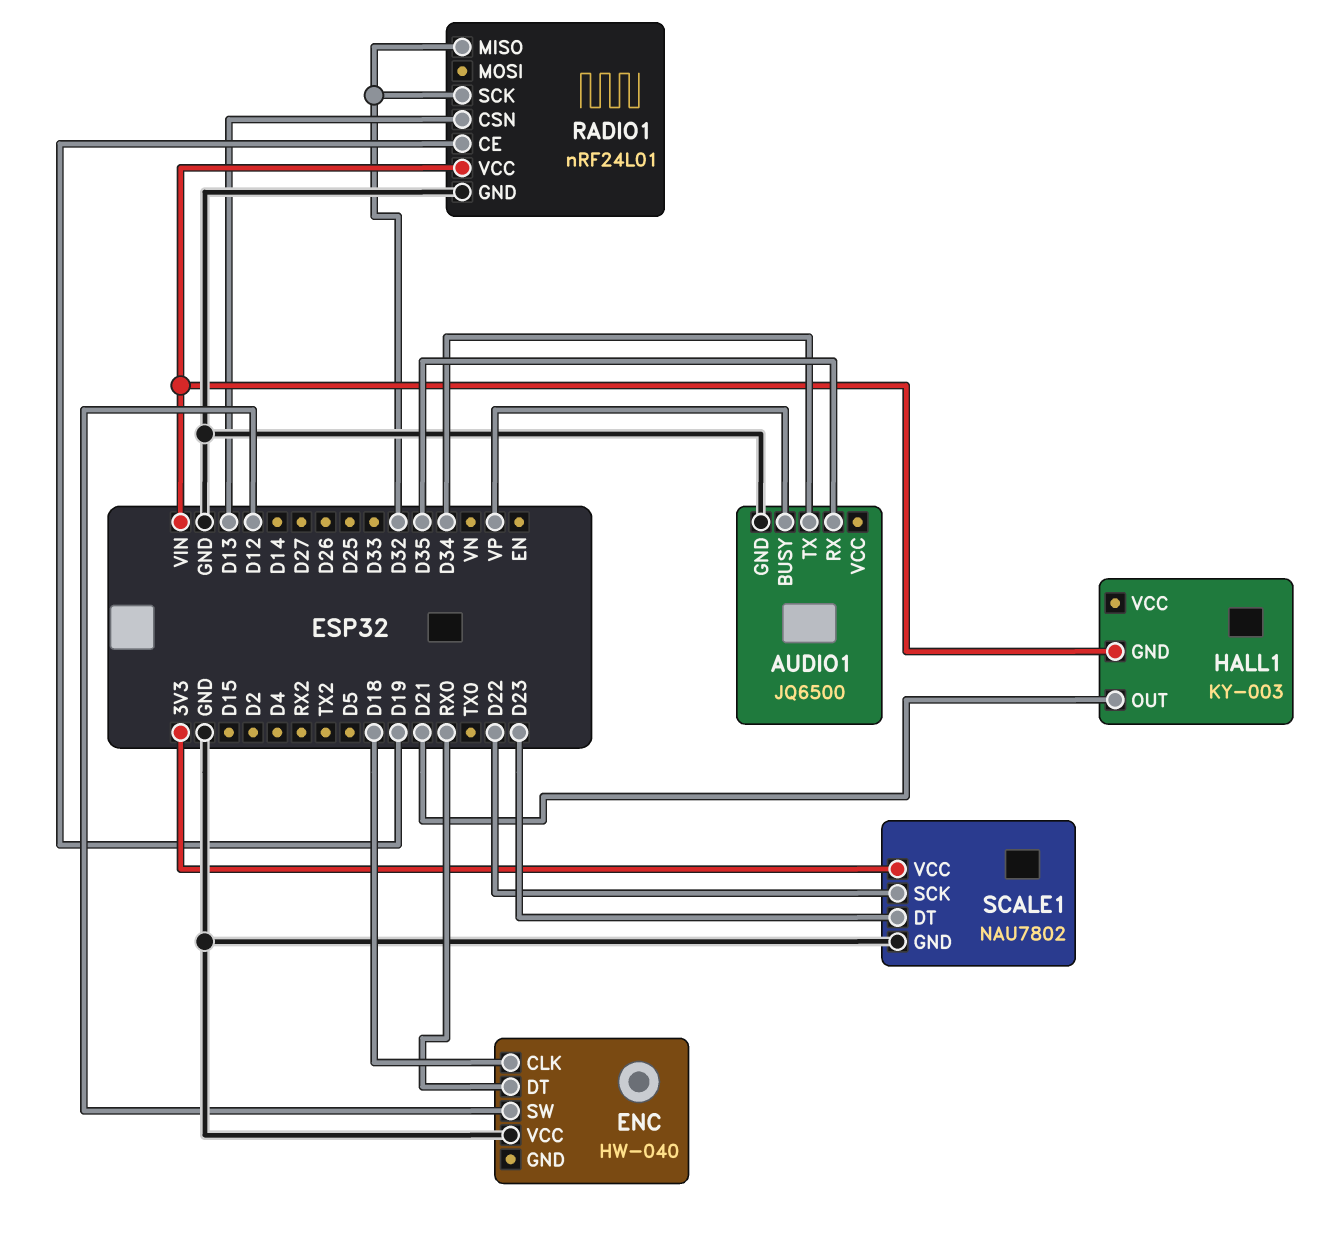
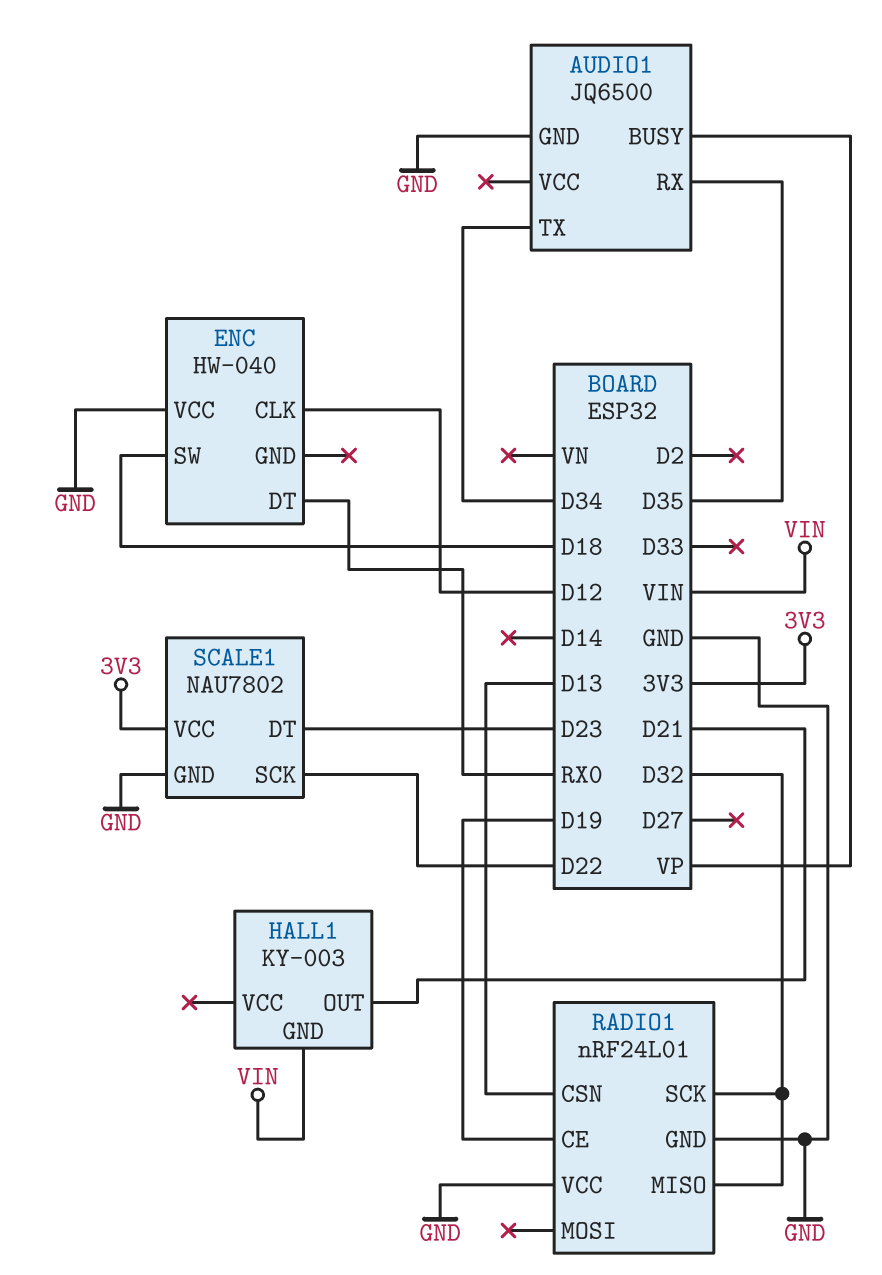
ENC pin CLK: D18 -> D12
ENC pin SW: D12 -> D18
RADIO1 pin VCC: VIN -> GND

